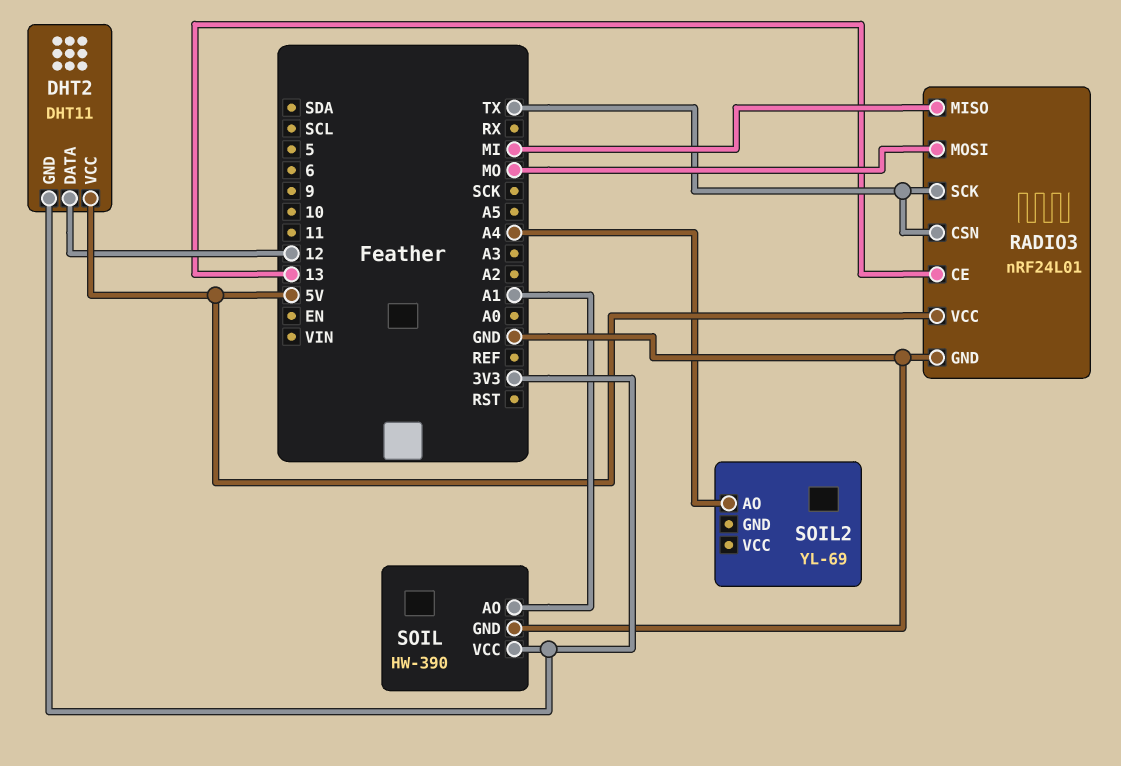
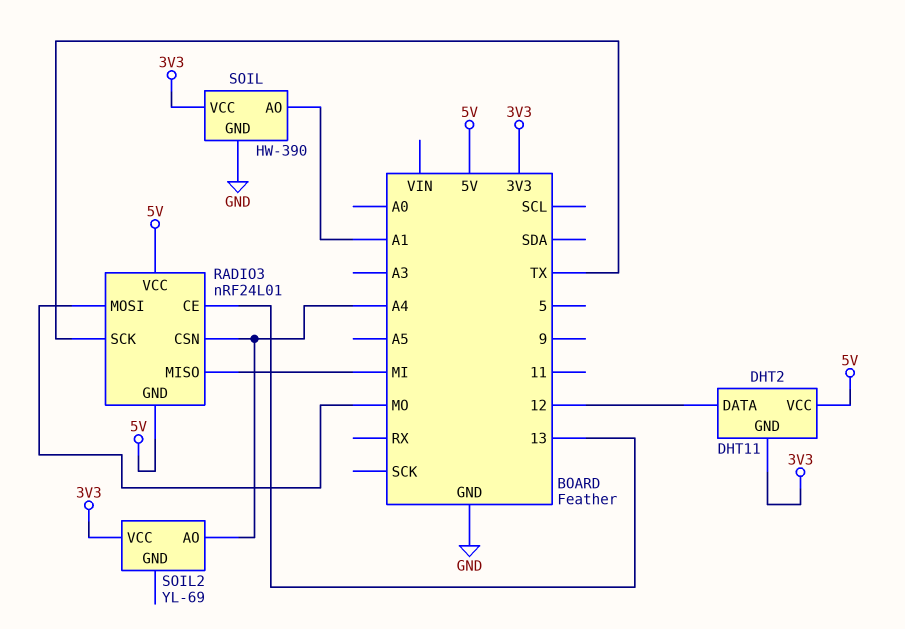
RADIO3 pin CSN: TX -> A4
RADIO3 pin GND: GND -> 5V
SOIL2 pin VCC: none -> 3V3

